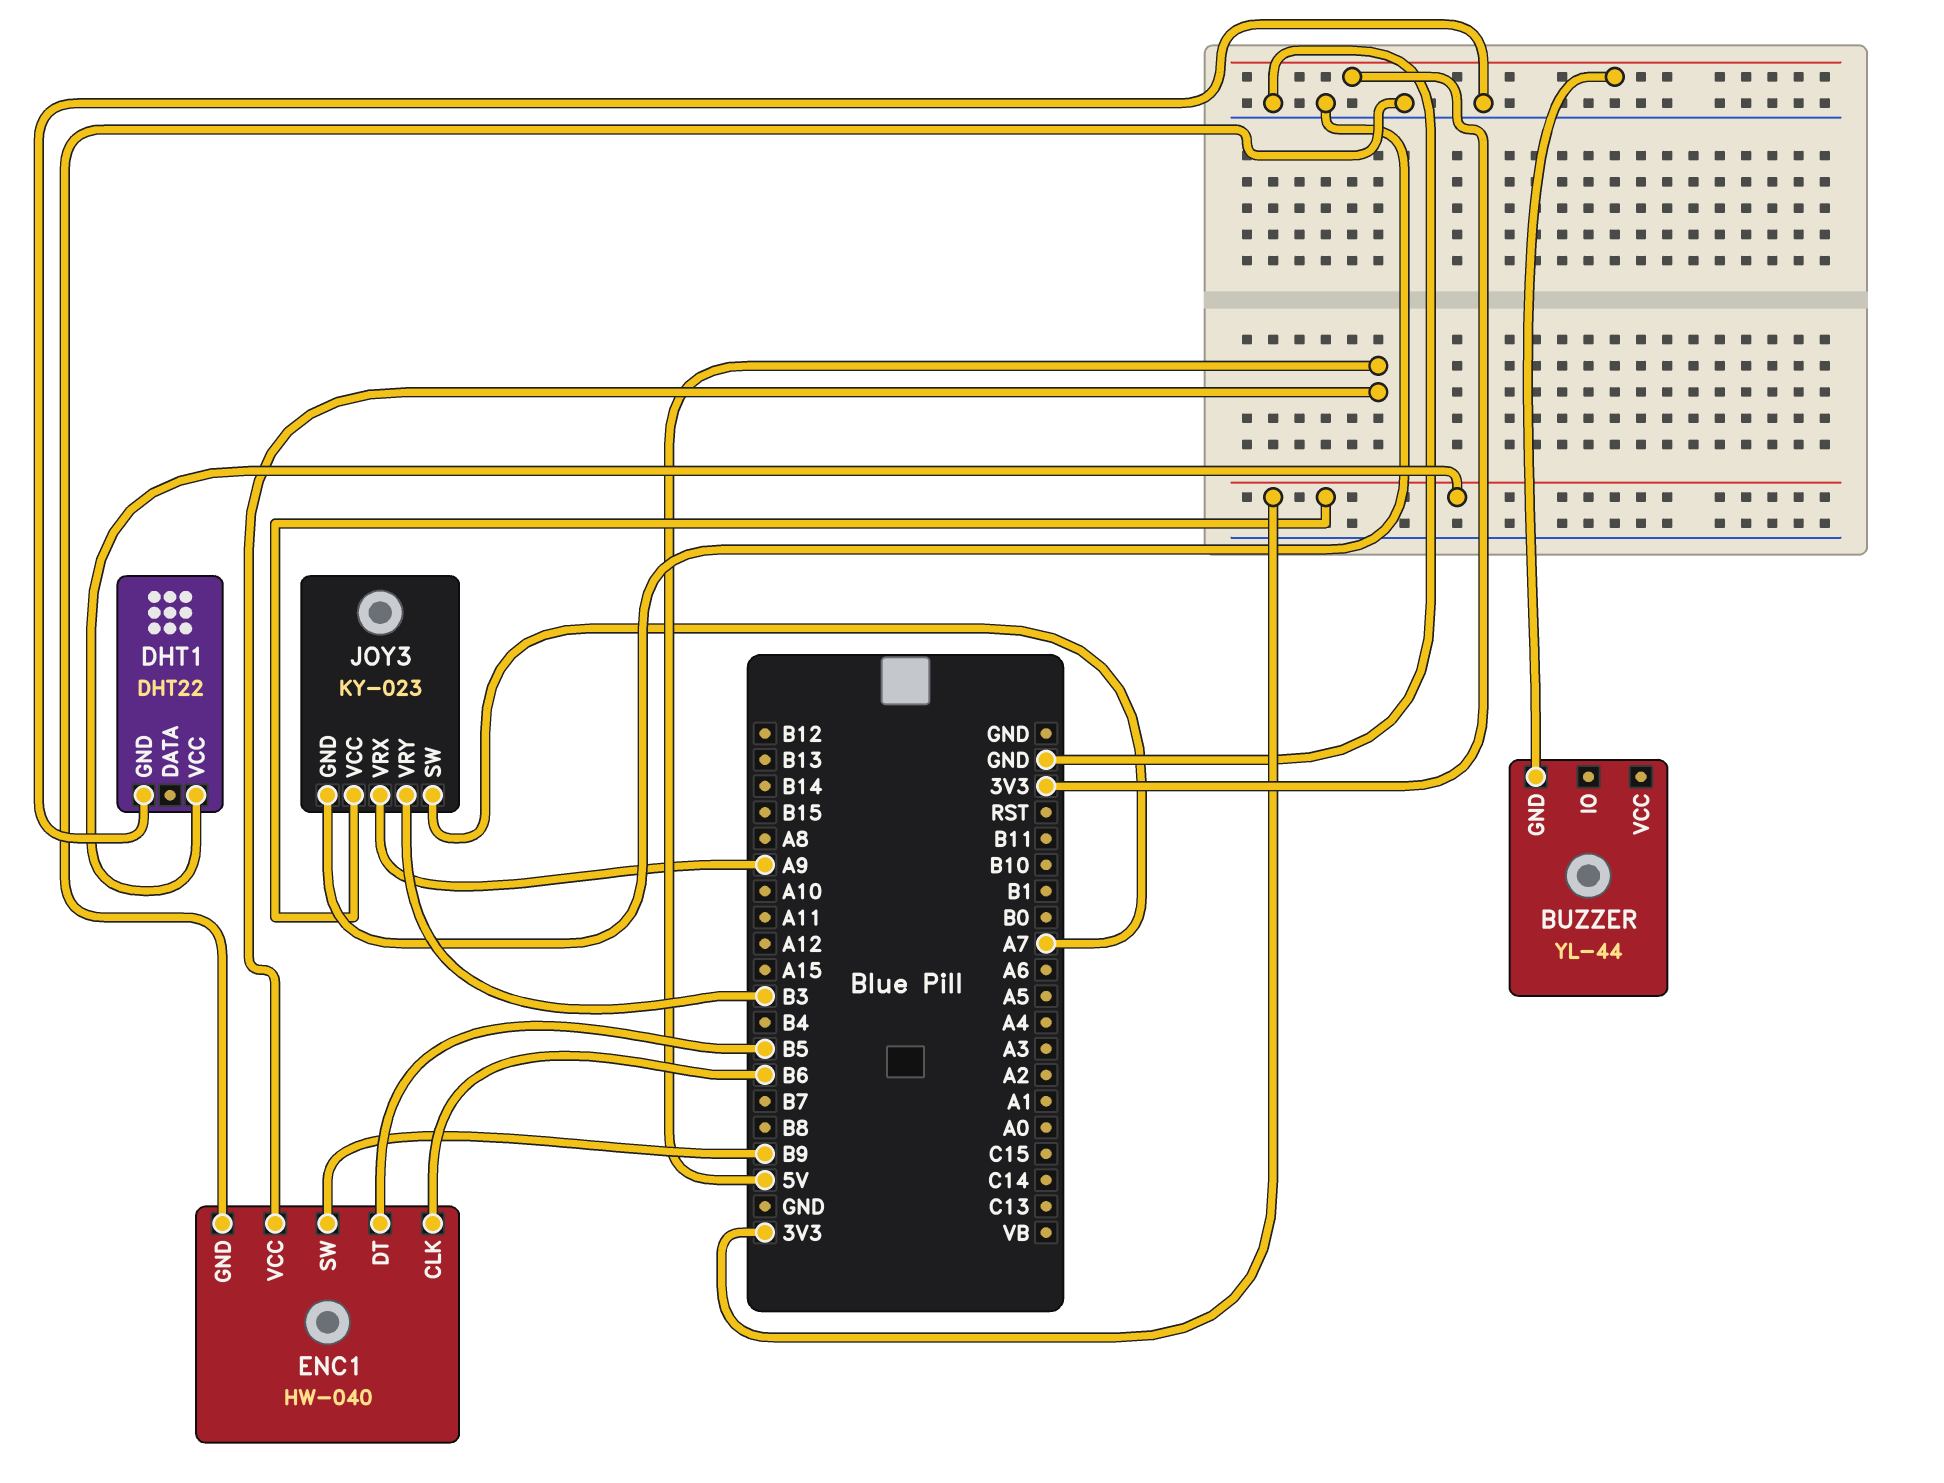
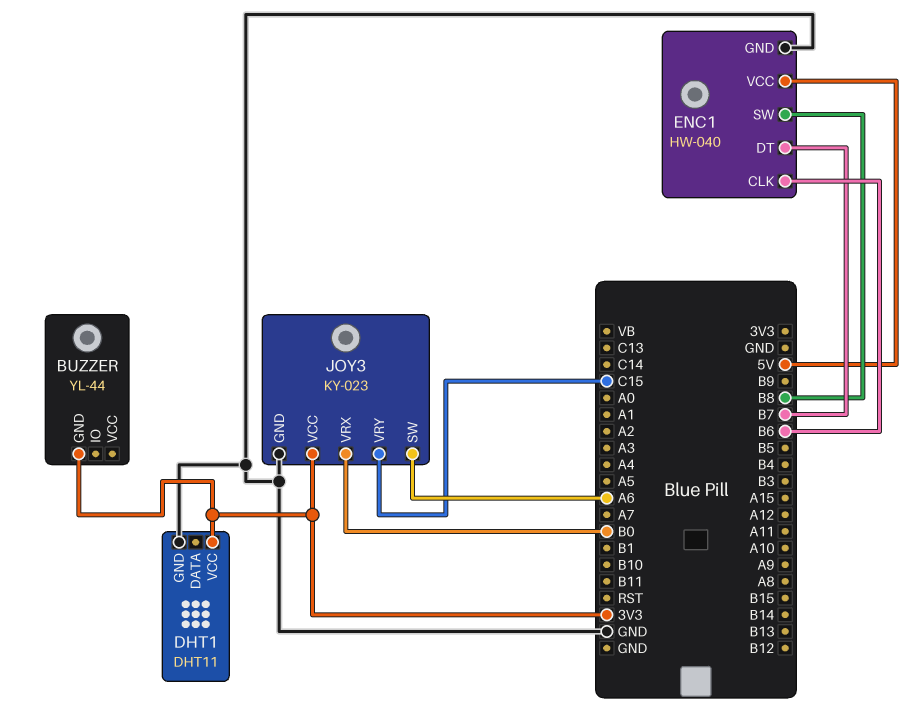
DHT1: DHT22 -> DHT11
ENC1 pin DT: B5 -> B7
ENC1 pin SW: B9 -> B8
JOY3 pin SW: A7 -> A6
JOY3 pin VRX: A9 -> B0
JOY3 pin VRY: B3 -> C15

